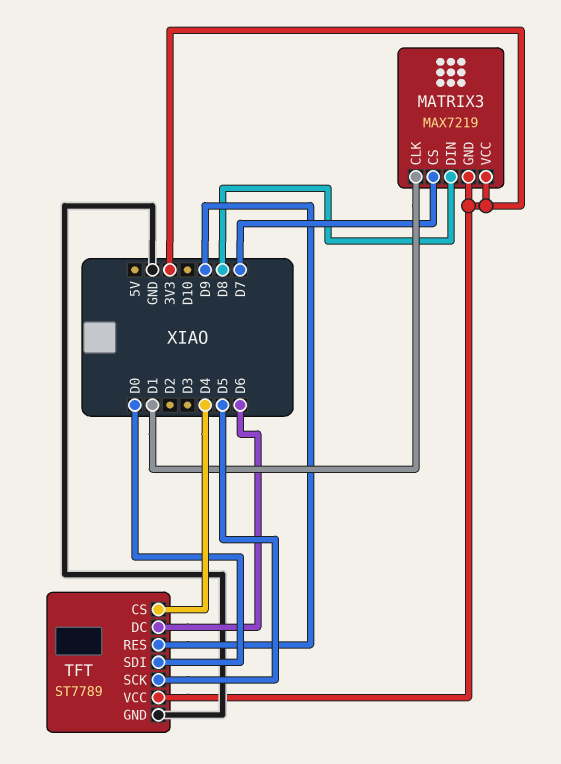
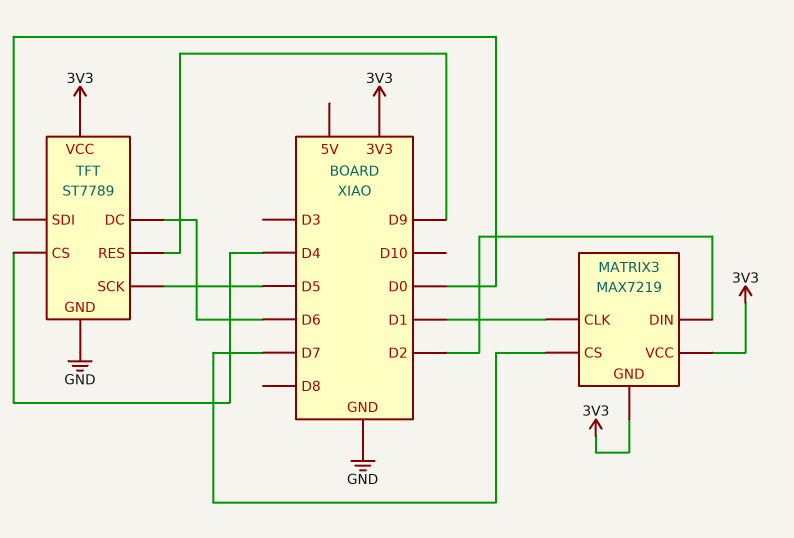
MATRIX3 pin DIN: D8 -> D2

